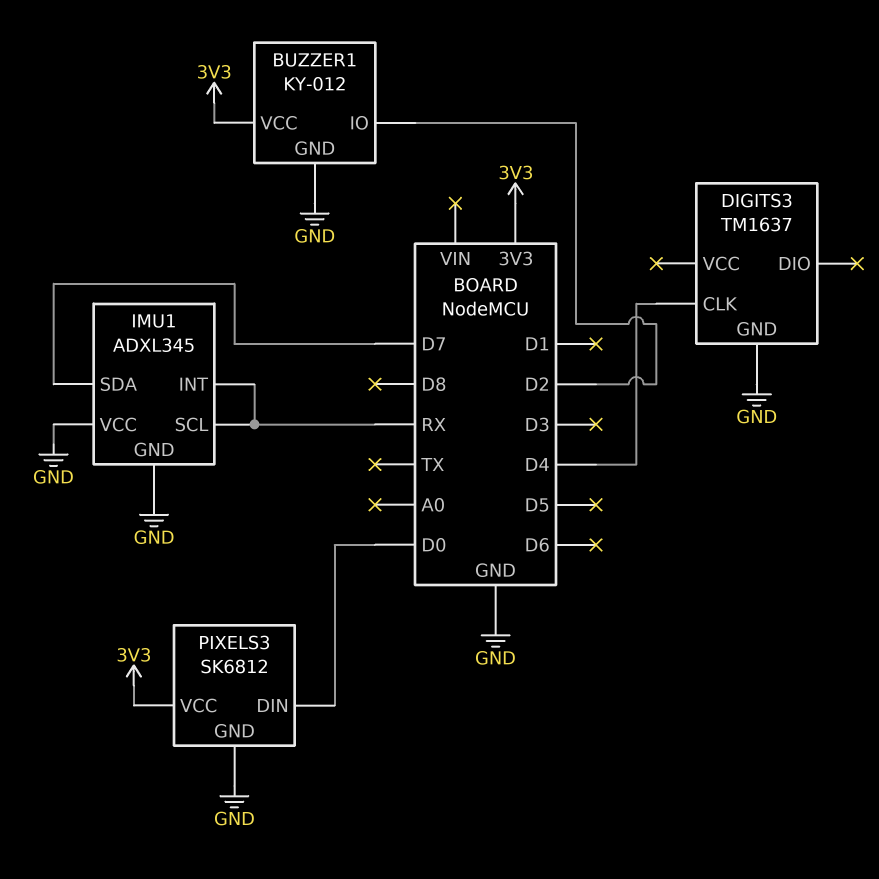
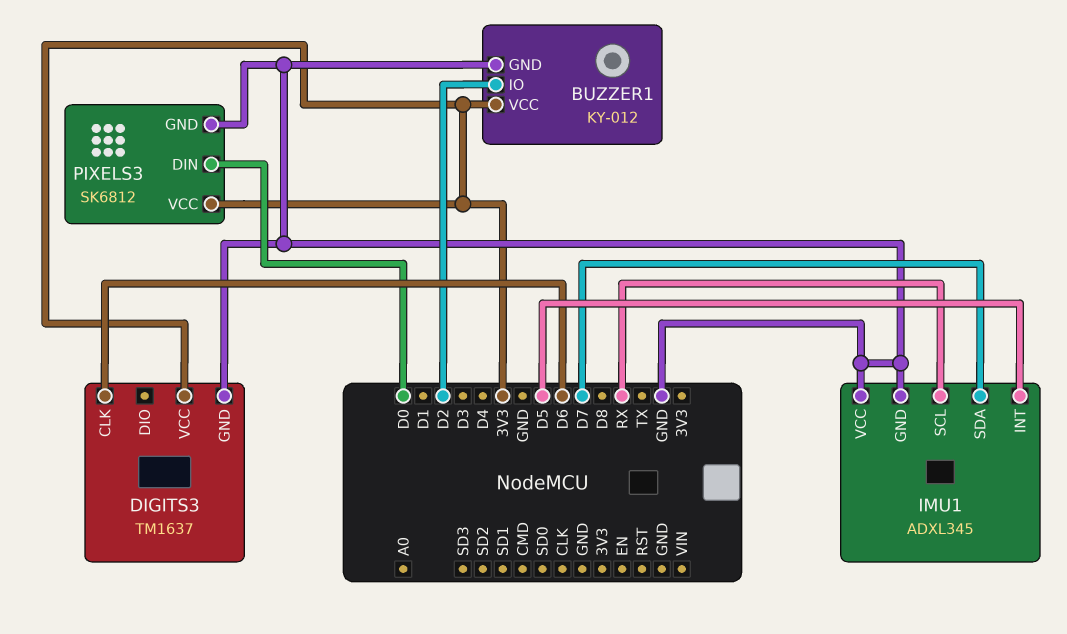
DIGITS3 pin CLK: D4 -> D6
DIGITS3 pin VCC: none -> 3V3
IMU1 pin INT: RX -> D5

